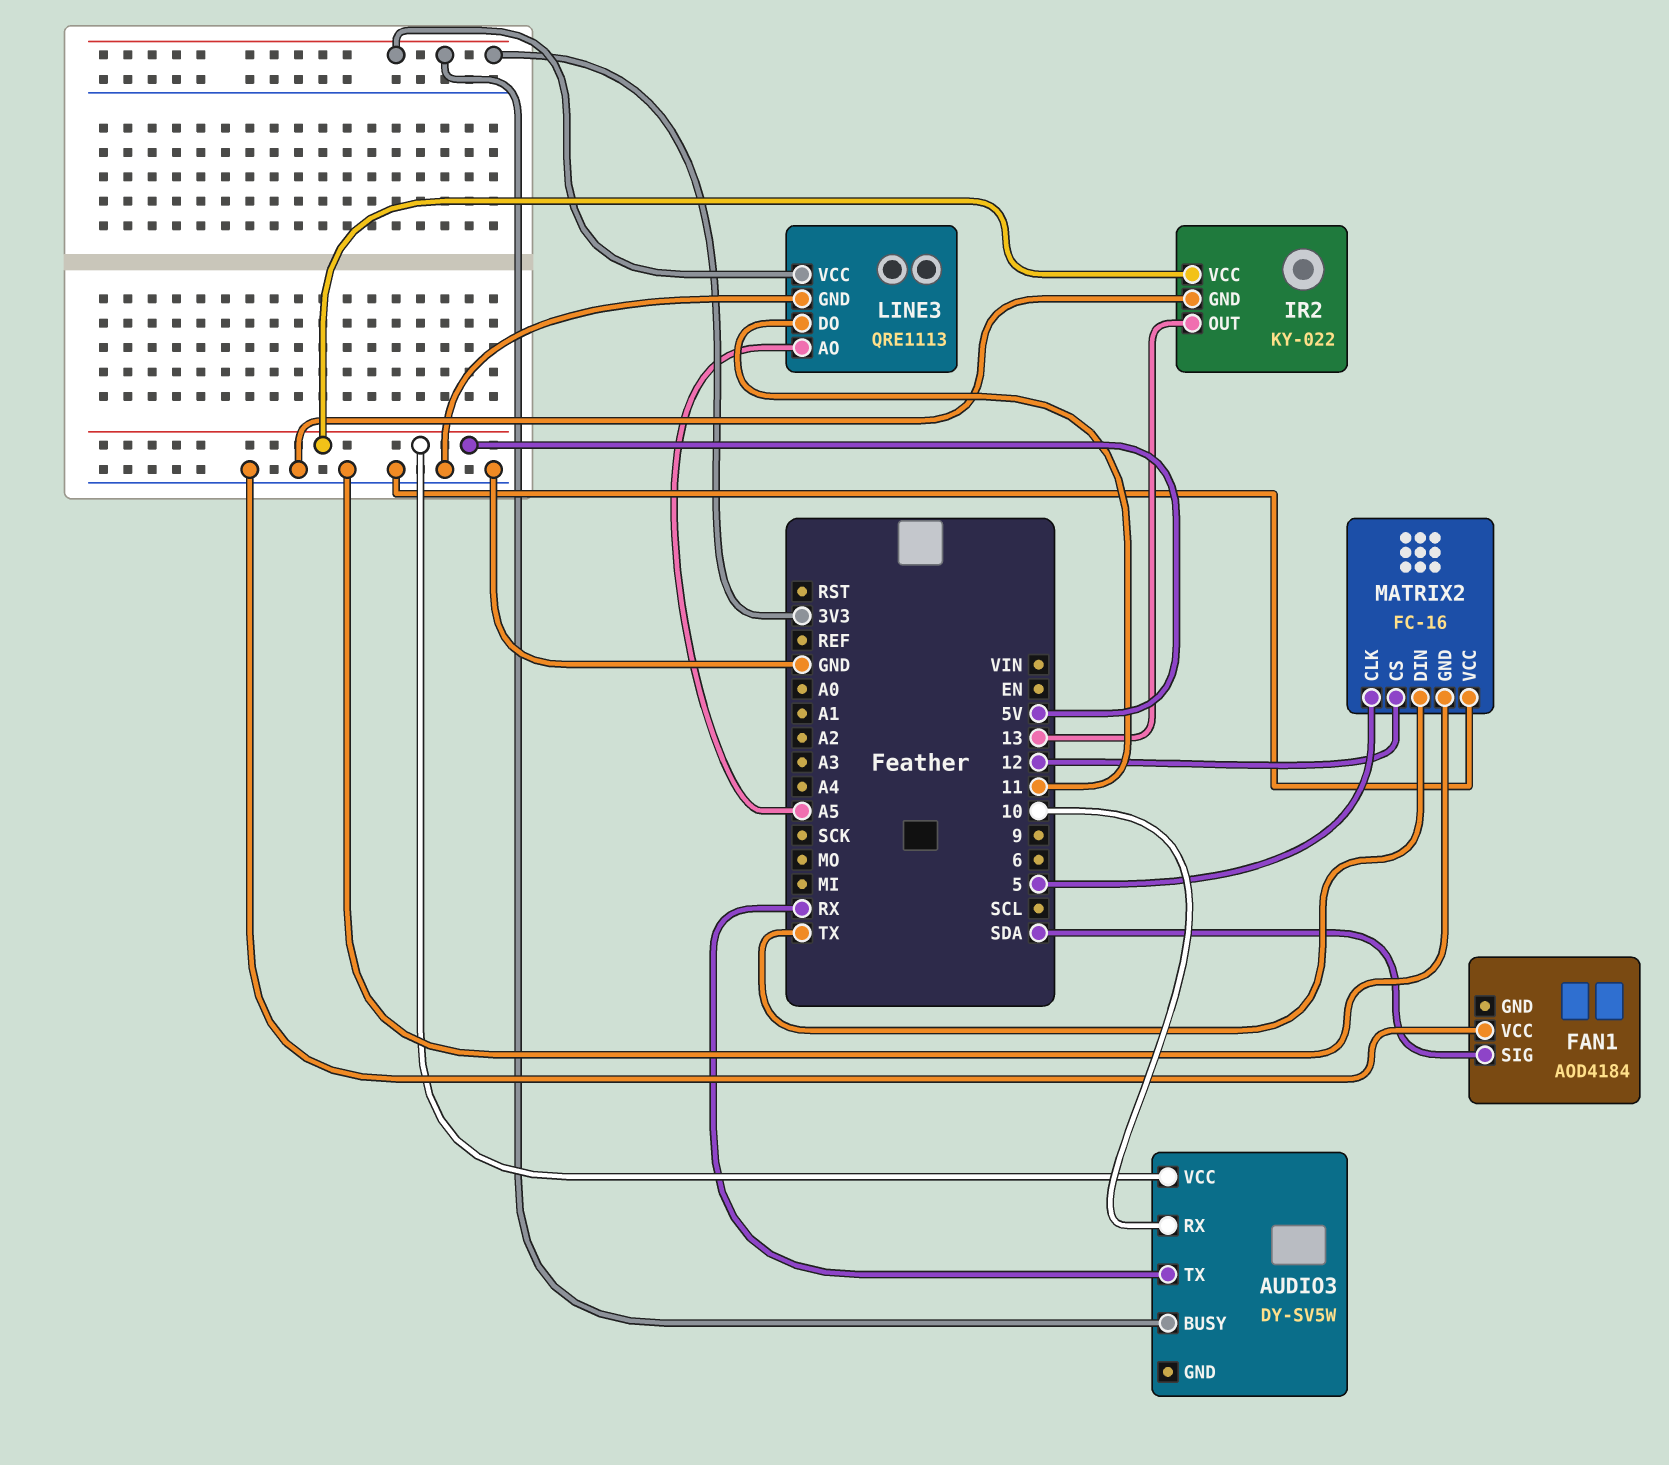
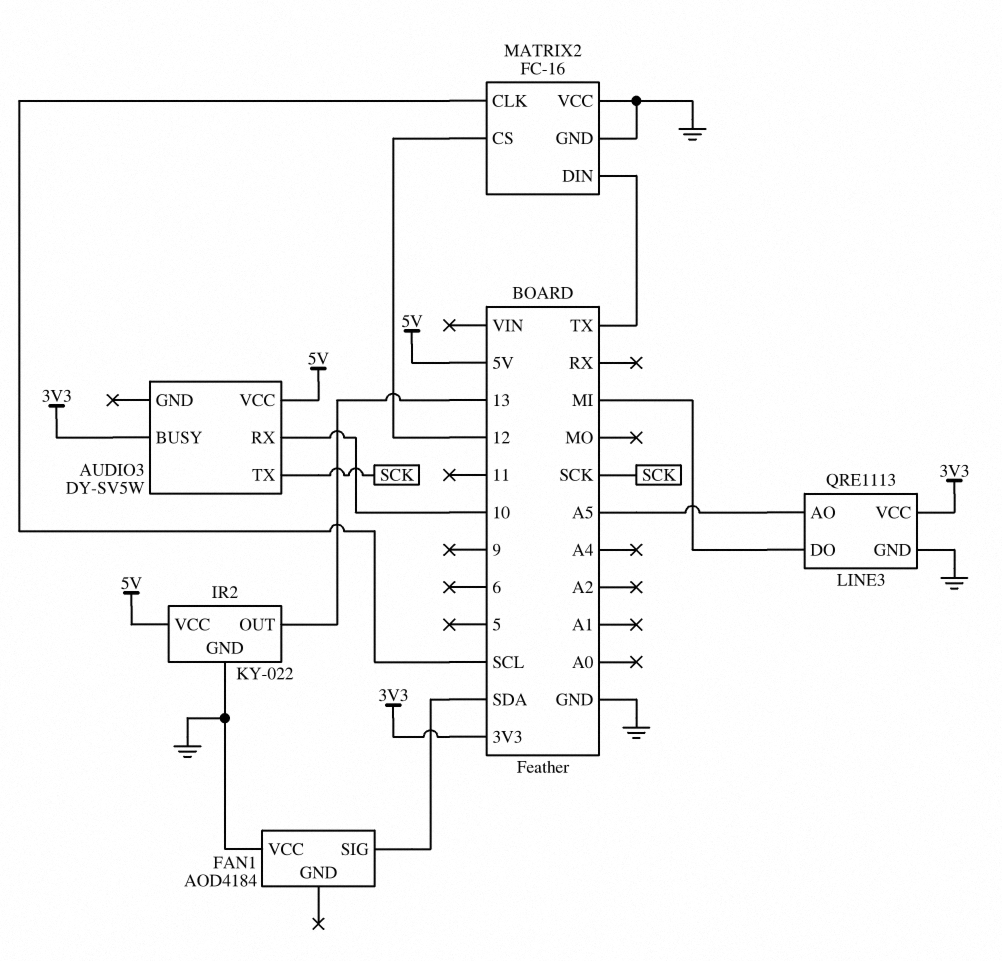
AUDIO3 pin TX: RX -> SCK
LINE3 pin DO: 11 -> MI
MATRIX2 pin CLK: 5 -> SCL

